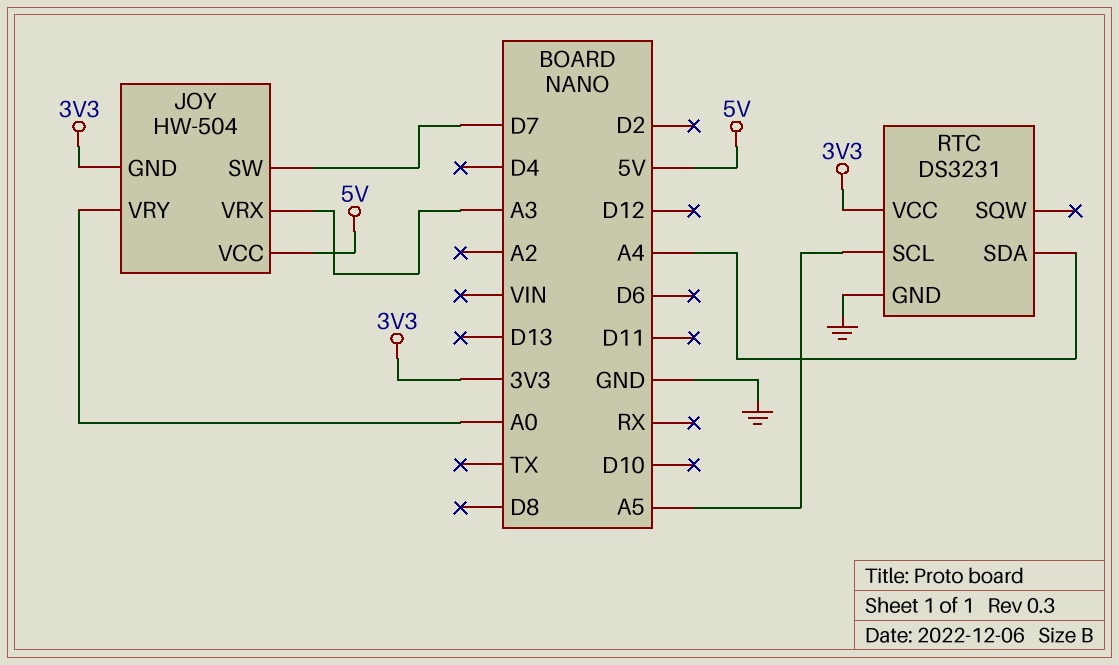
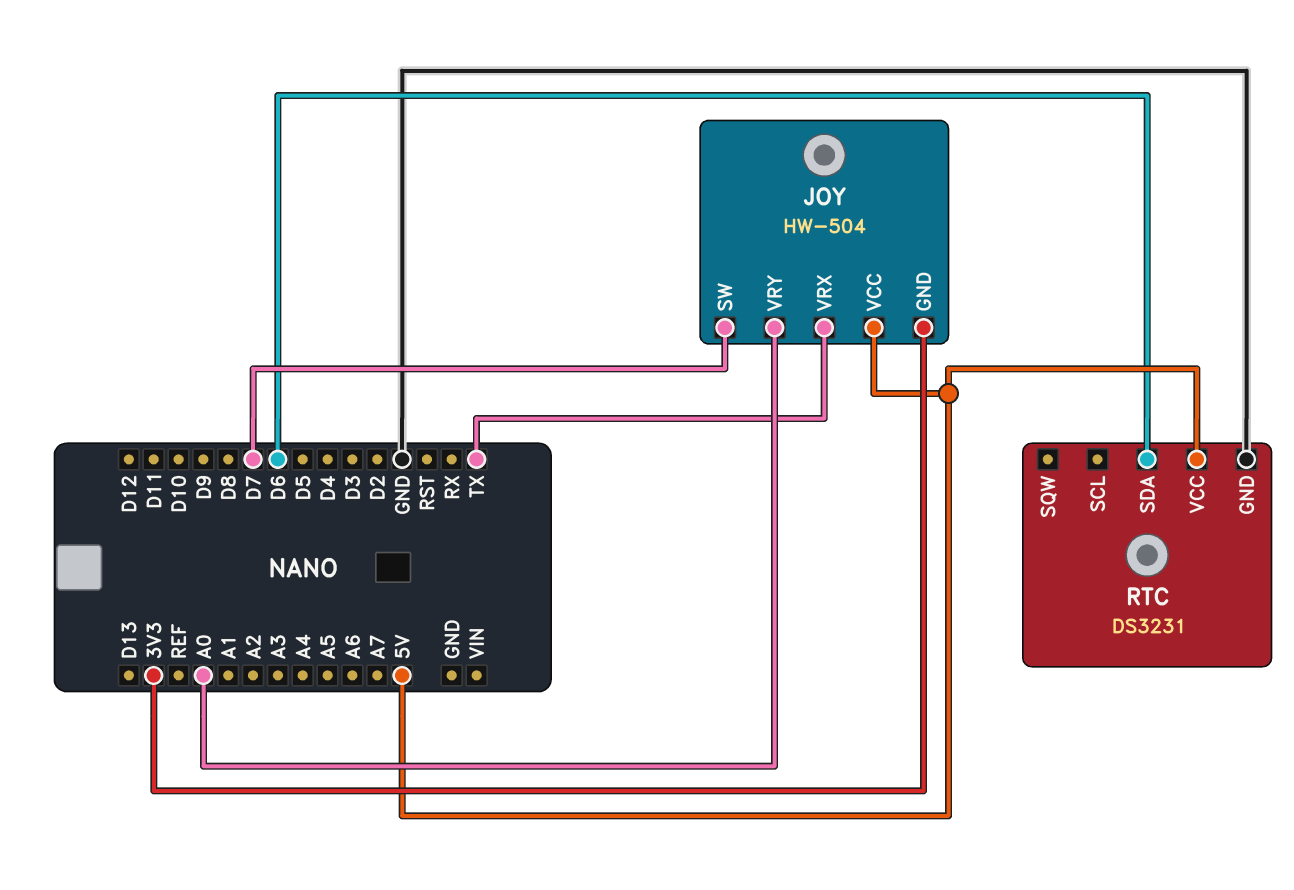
JOY pin VRX: A3 -> TX
RTC pin SCL: A5 -> none
RTC pin SDA: A4 -> D6
RTC pin VCC: 3V3 -> 5V

